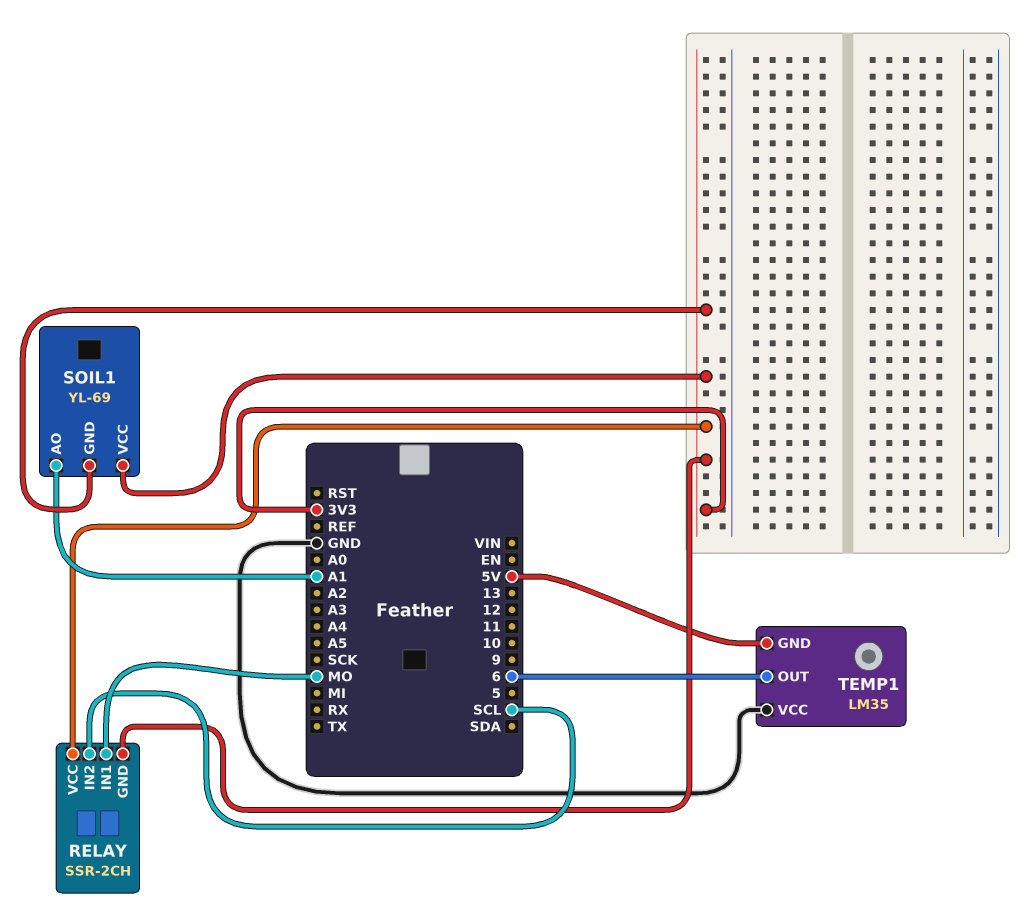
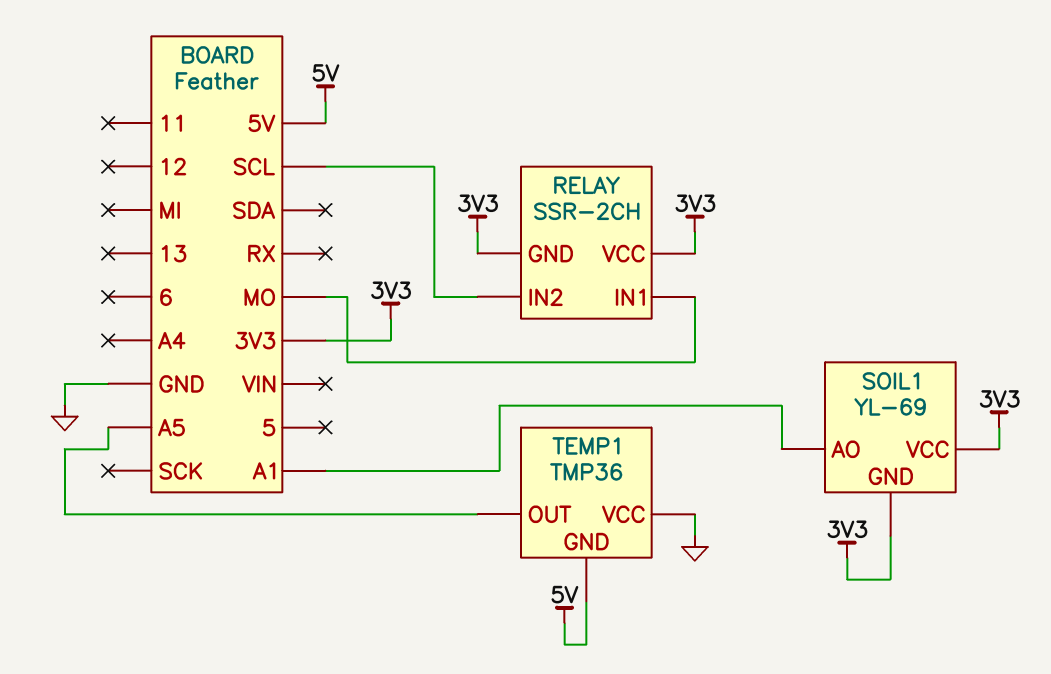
TEMP1: LM35 -> TMP36
TEMP1 pin OUT: 6 -> A5

